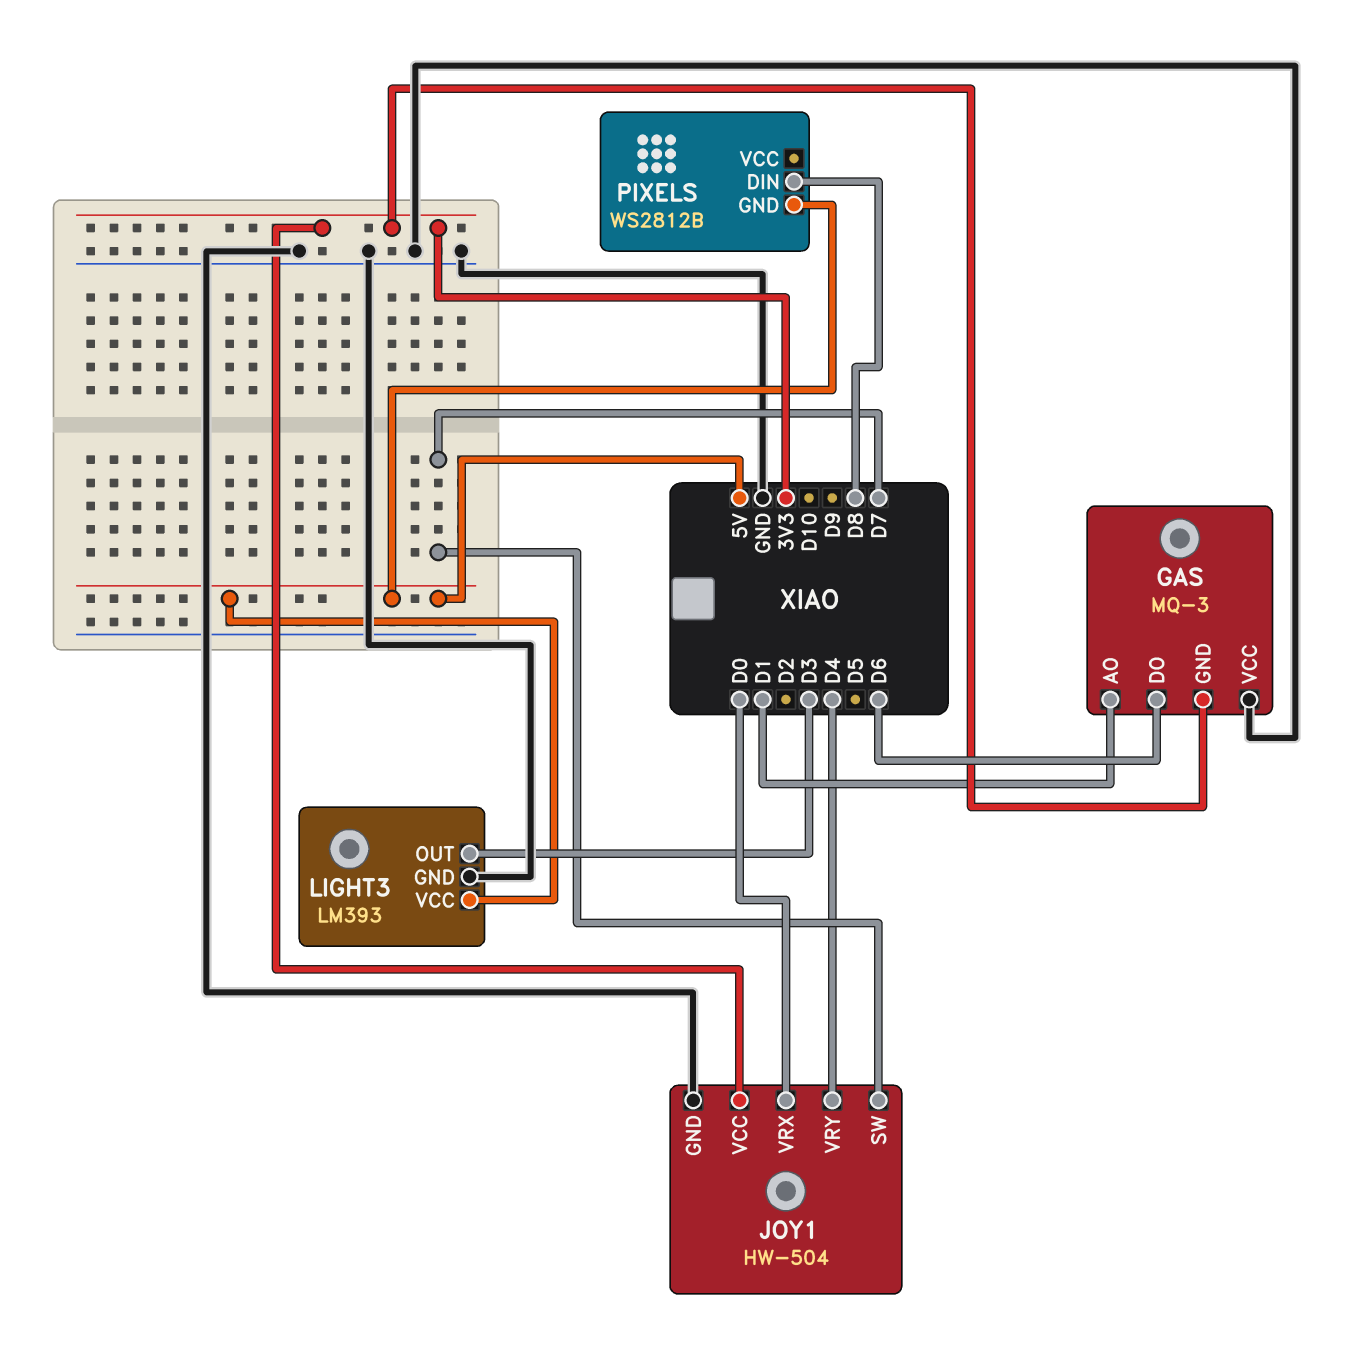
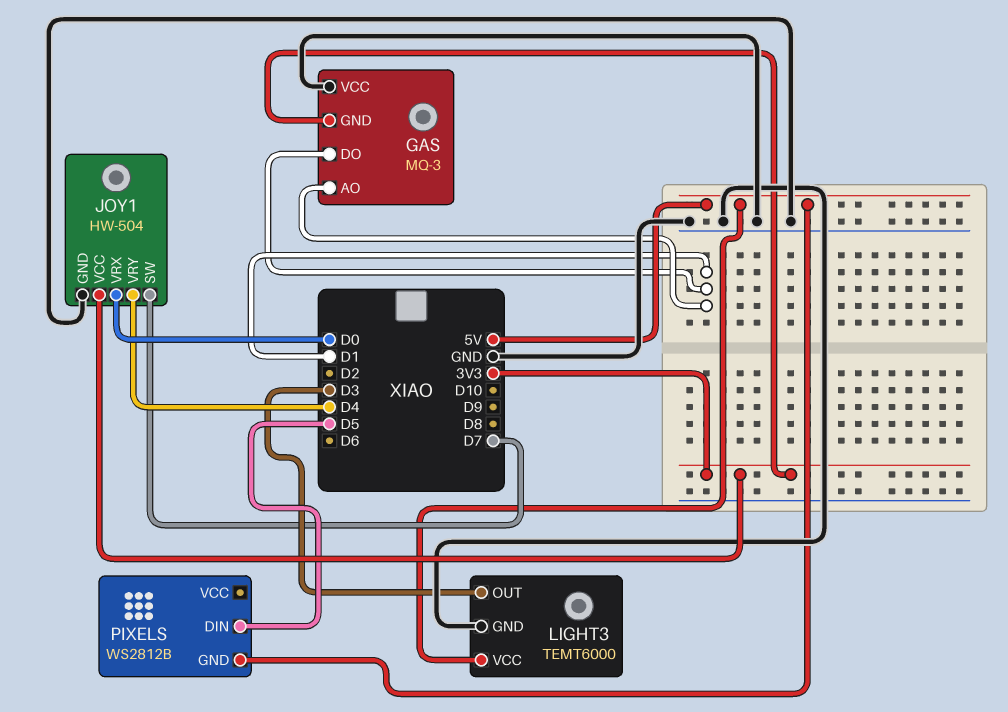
GAS pin DO: D6 -> D1
LIGHT3: LM393 -> TEMT6000
PIXELS pin DIN: D8 -> D5

